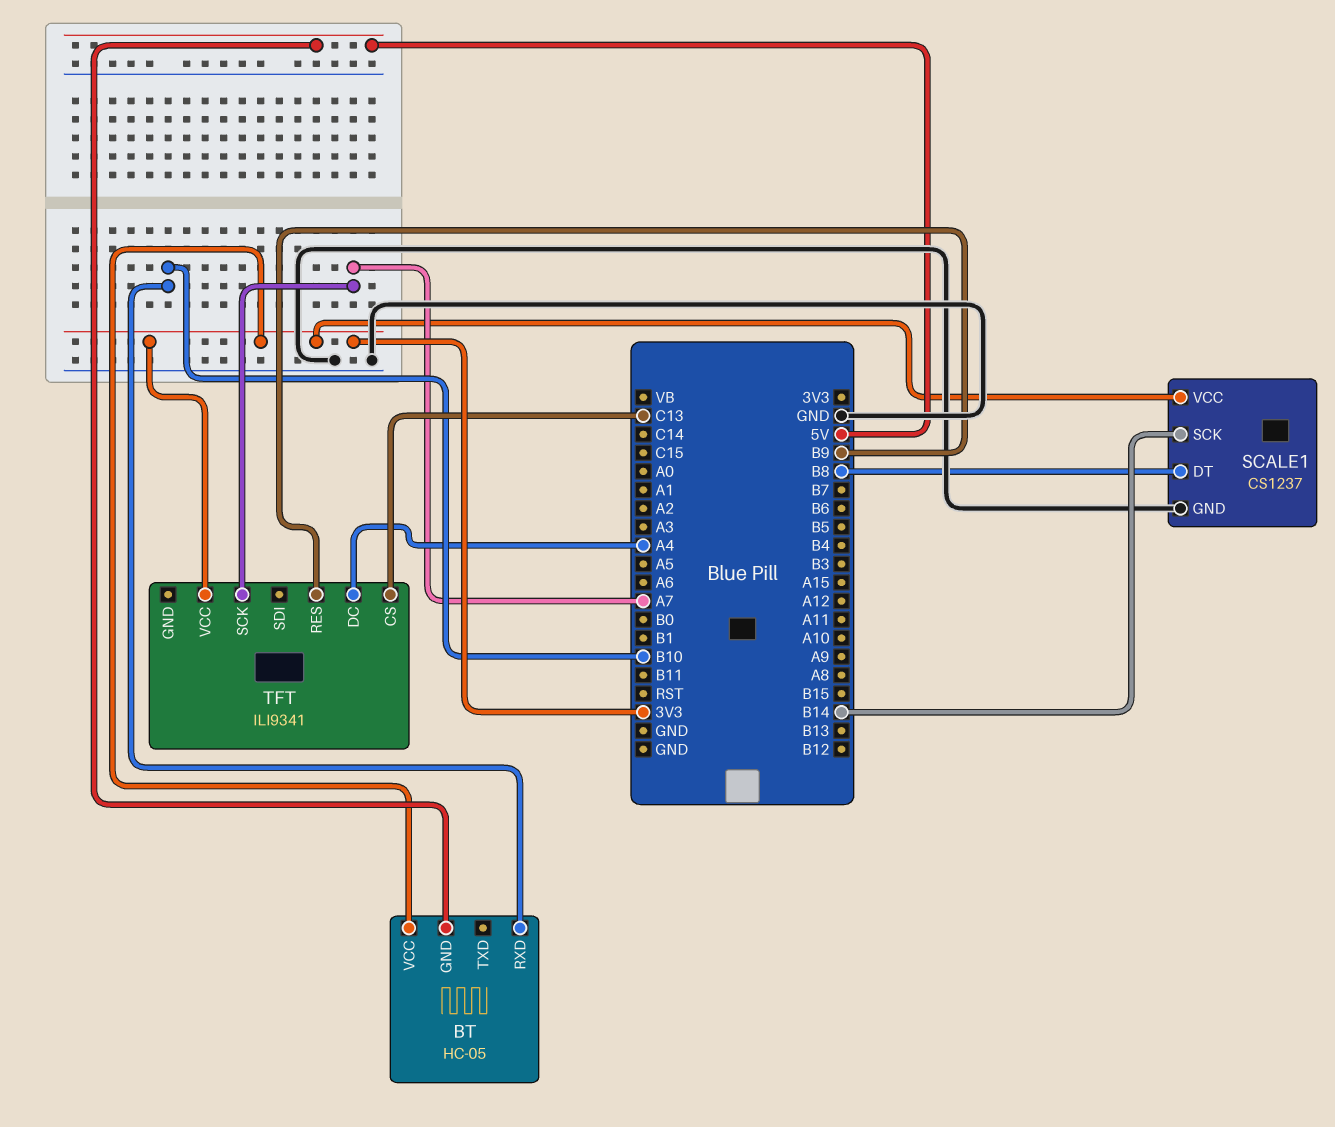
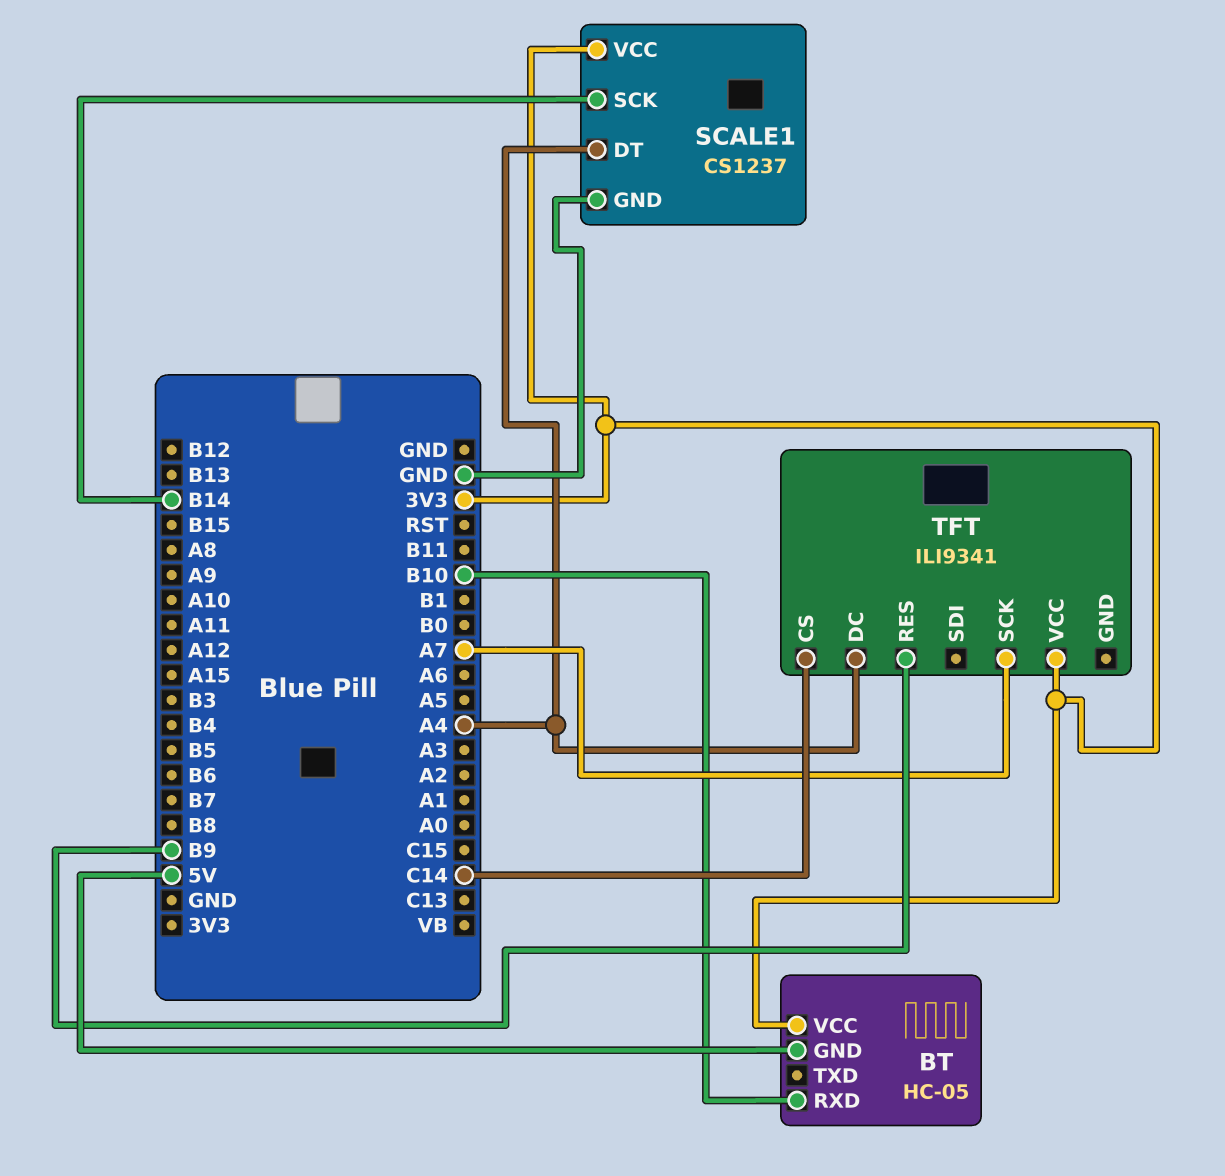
SCALE1 pin DT: B8 -> A4
TFT pin CS: C13 -> C14

